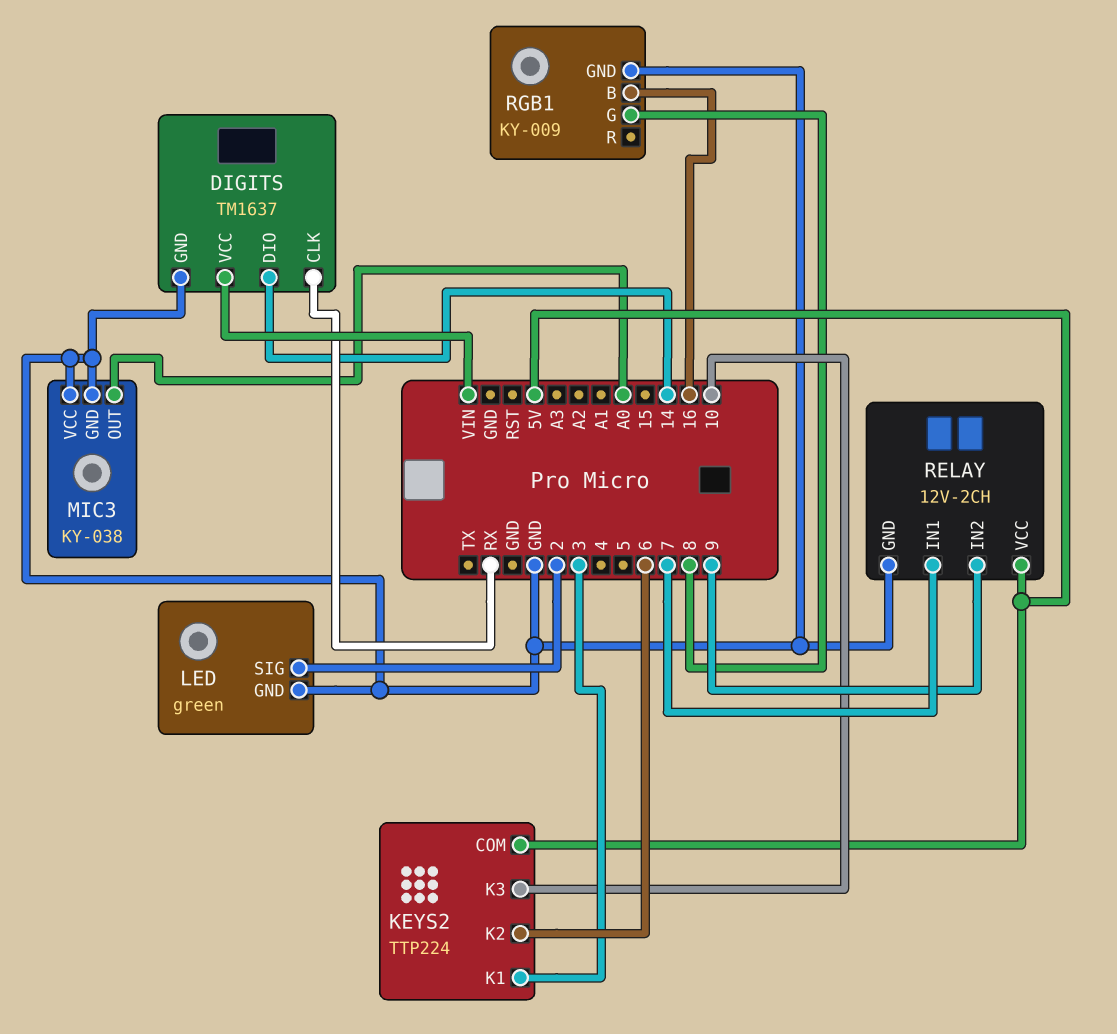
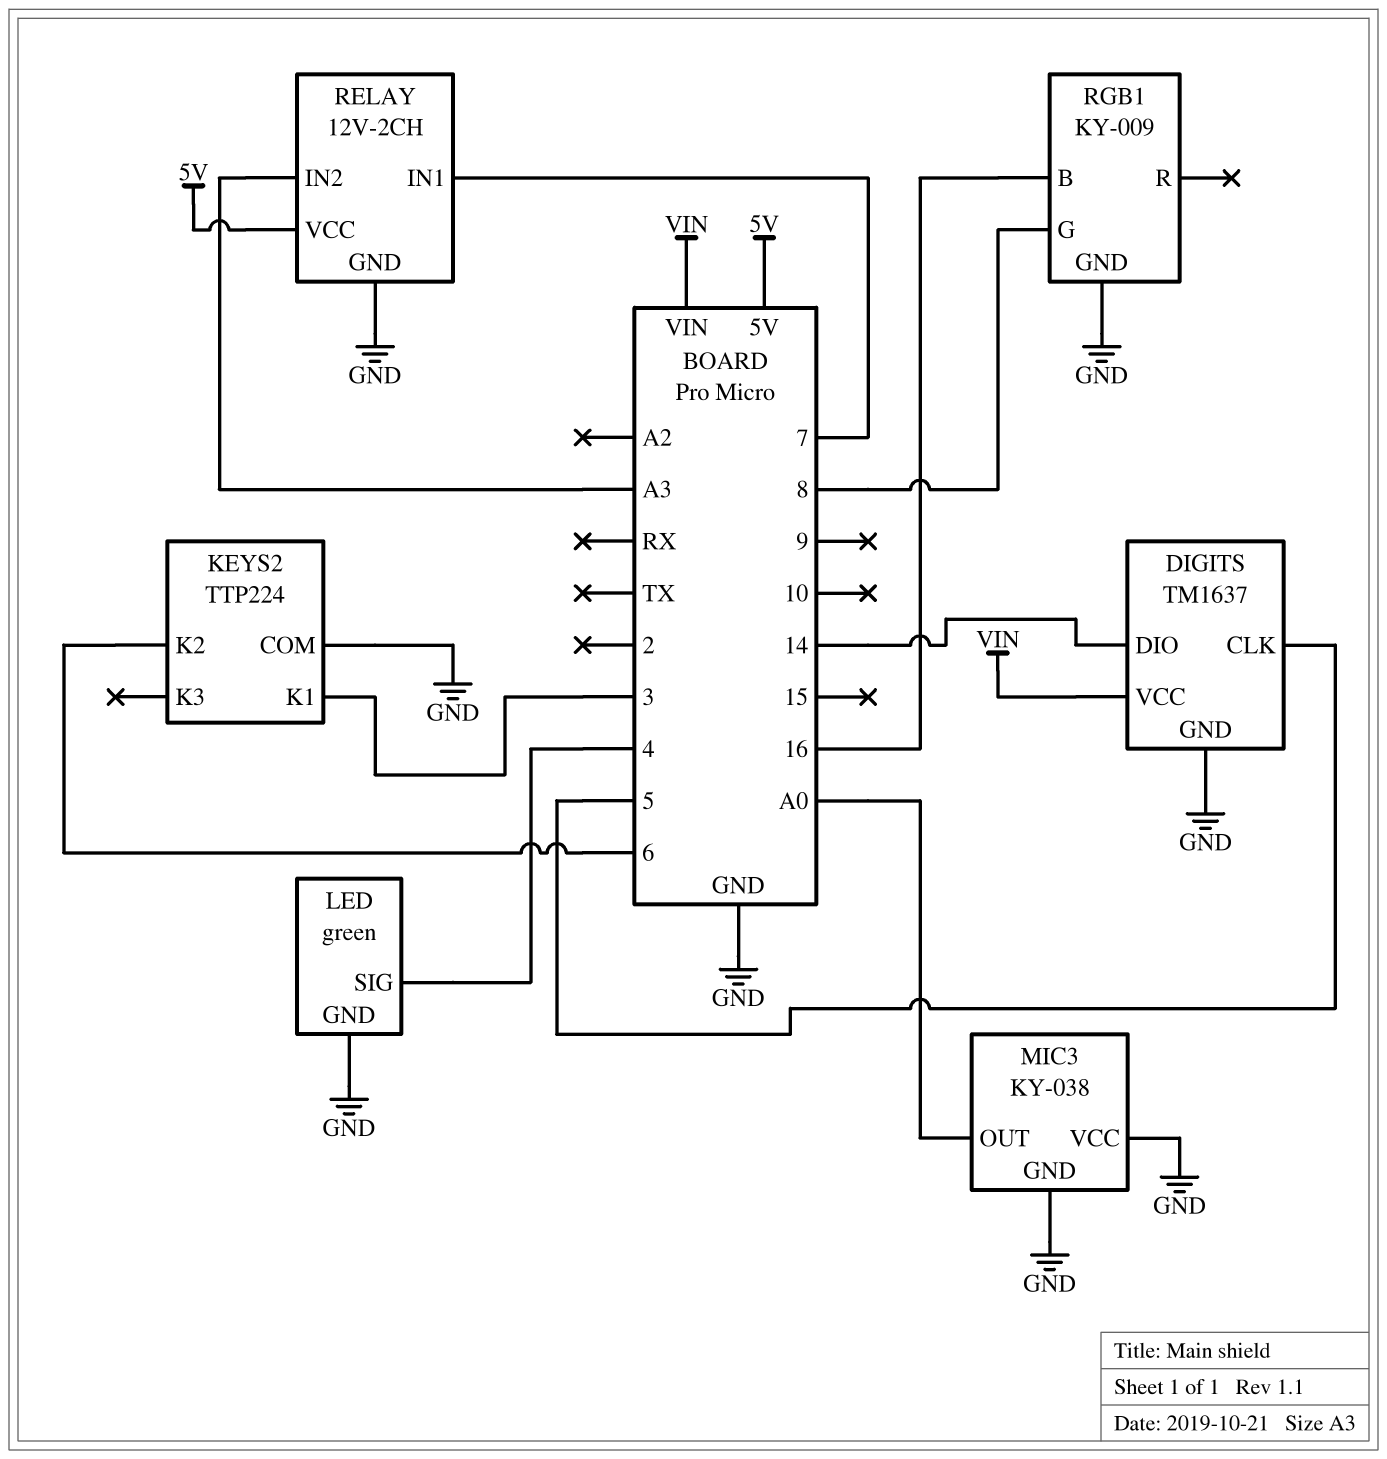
DIGITS pin CLK: RX -> 5
KEYS2 pin COM: 5V -> GND
KEYS2 pin K3: 10 -> none
LED pin SIG: 2 -> 4
RELAY pin IN2: 9 -> A3

